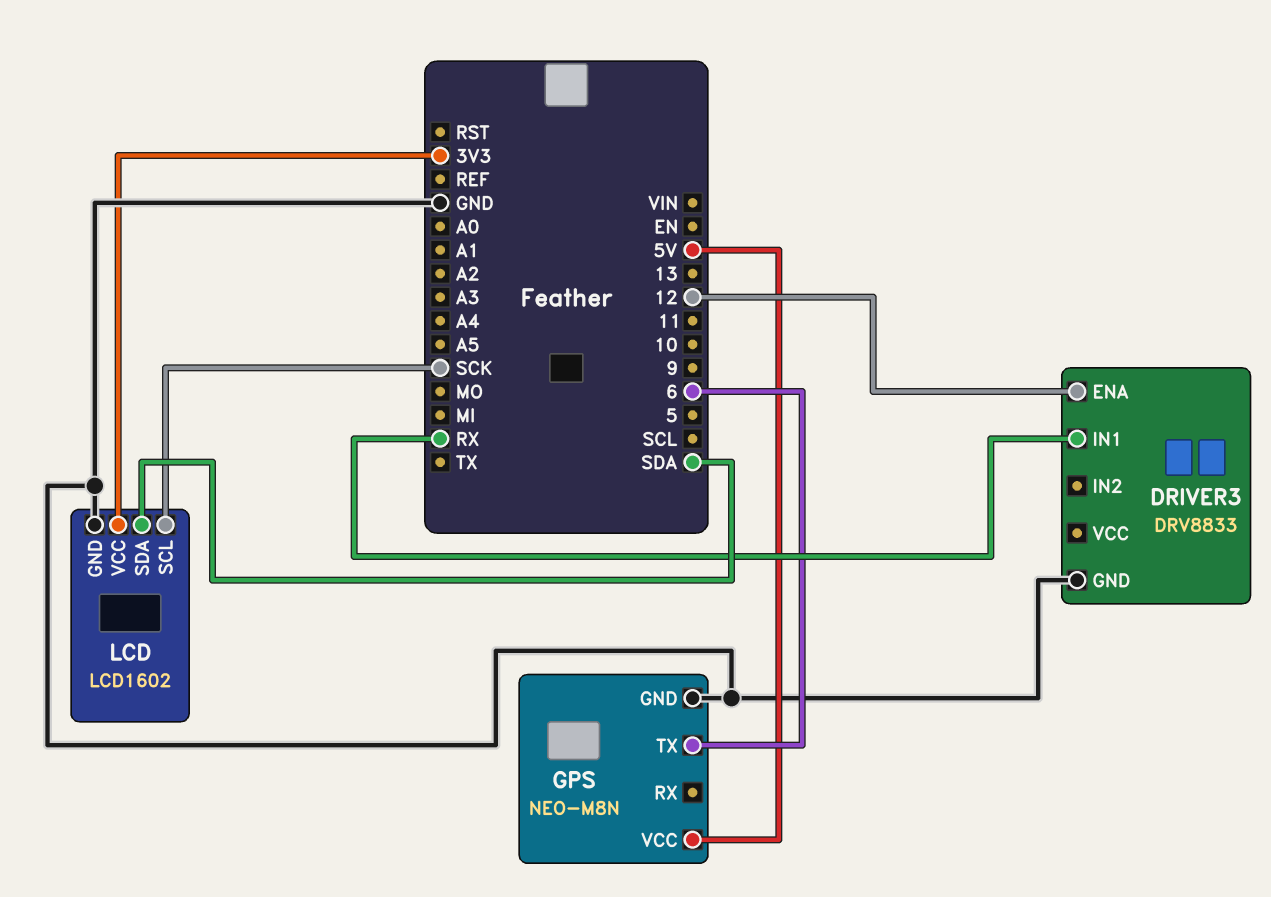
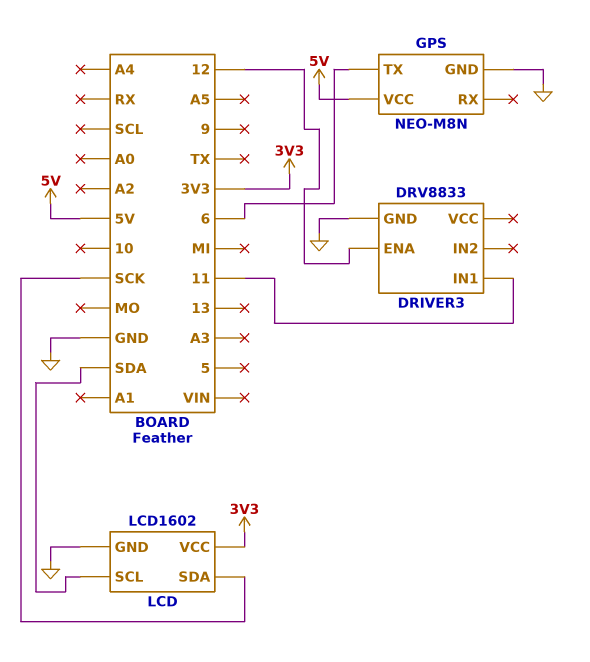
DRIVER3 pin IN1: RX -> 11
LCD pin SCL: SCK -> SDA
LCD pin SDA: SDA -> SCK

